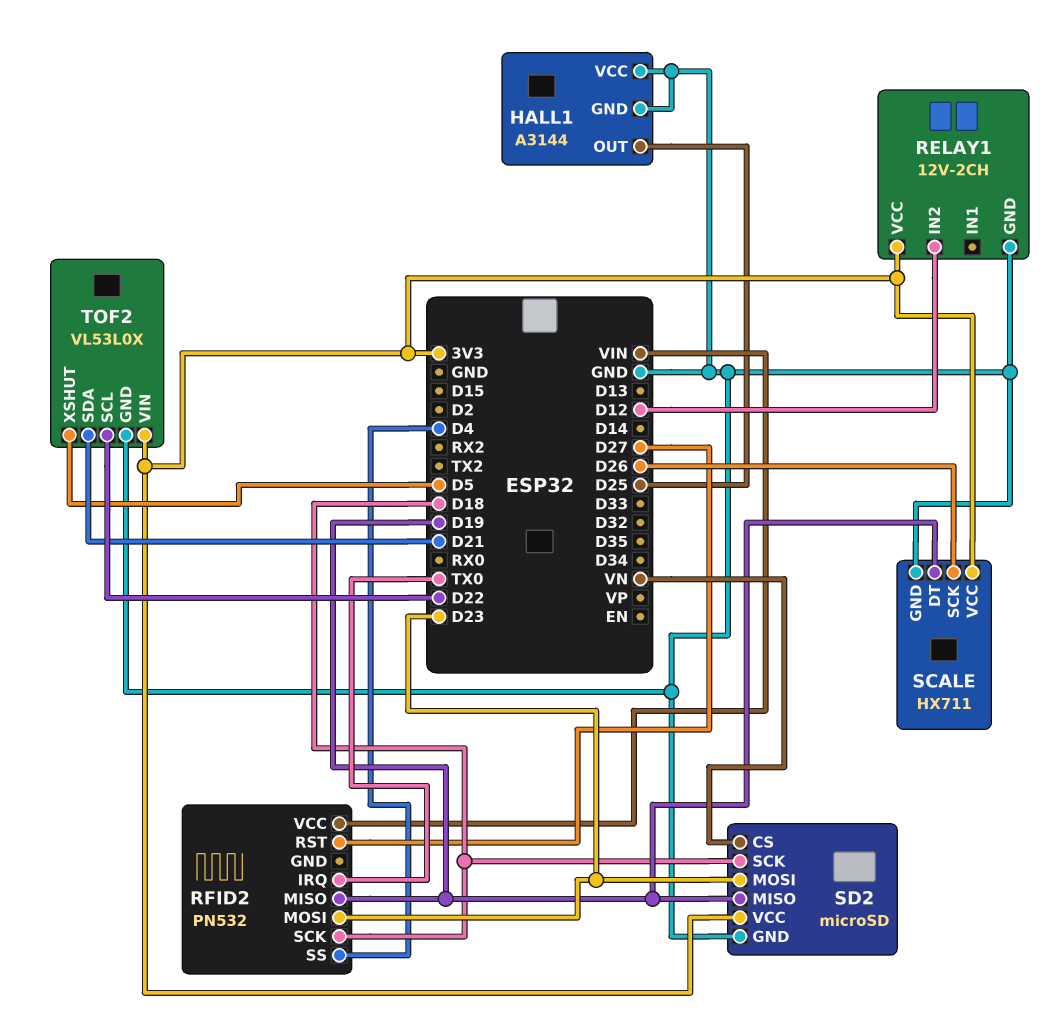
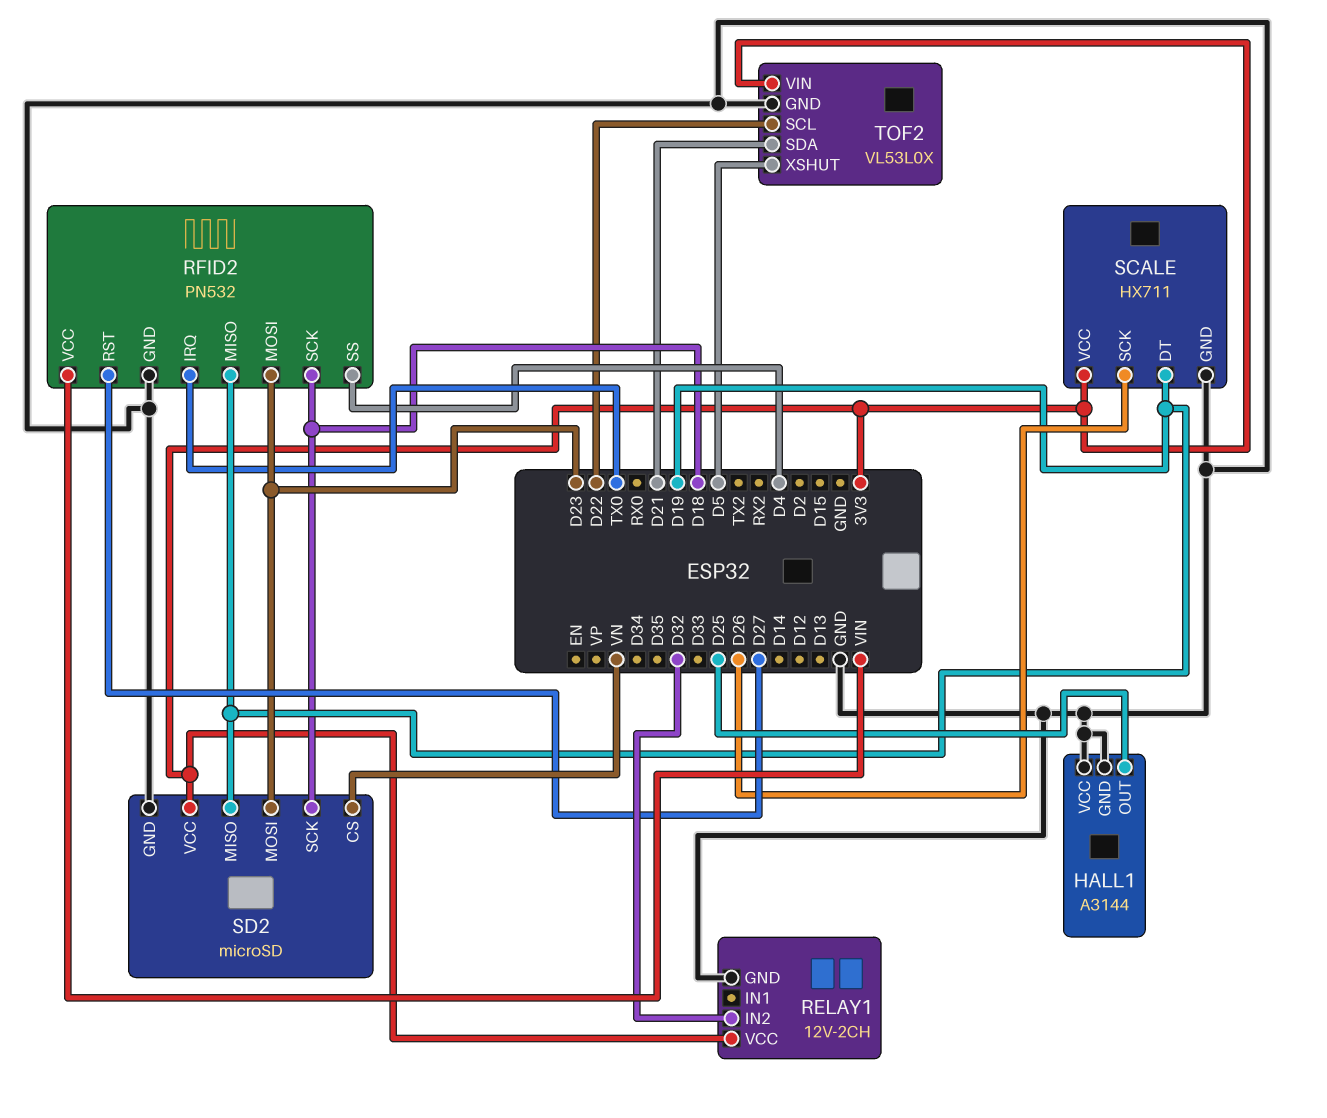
RELAY1 pin IN2: D12 -> D32
RFID2 pin GND: none -> GND

